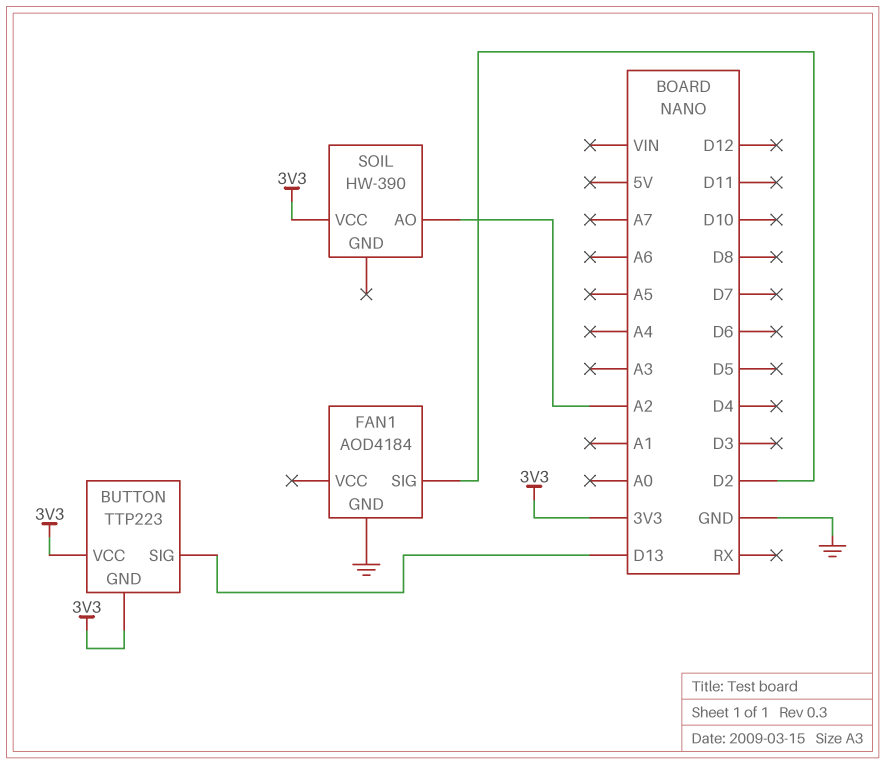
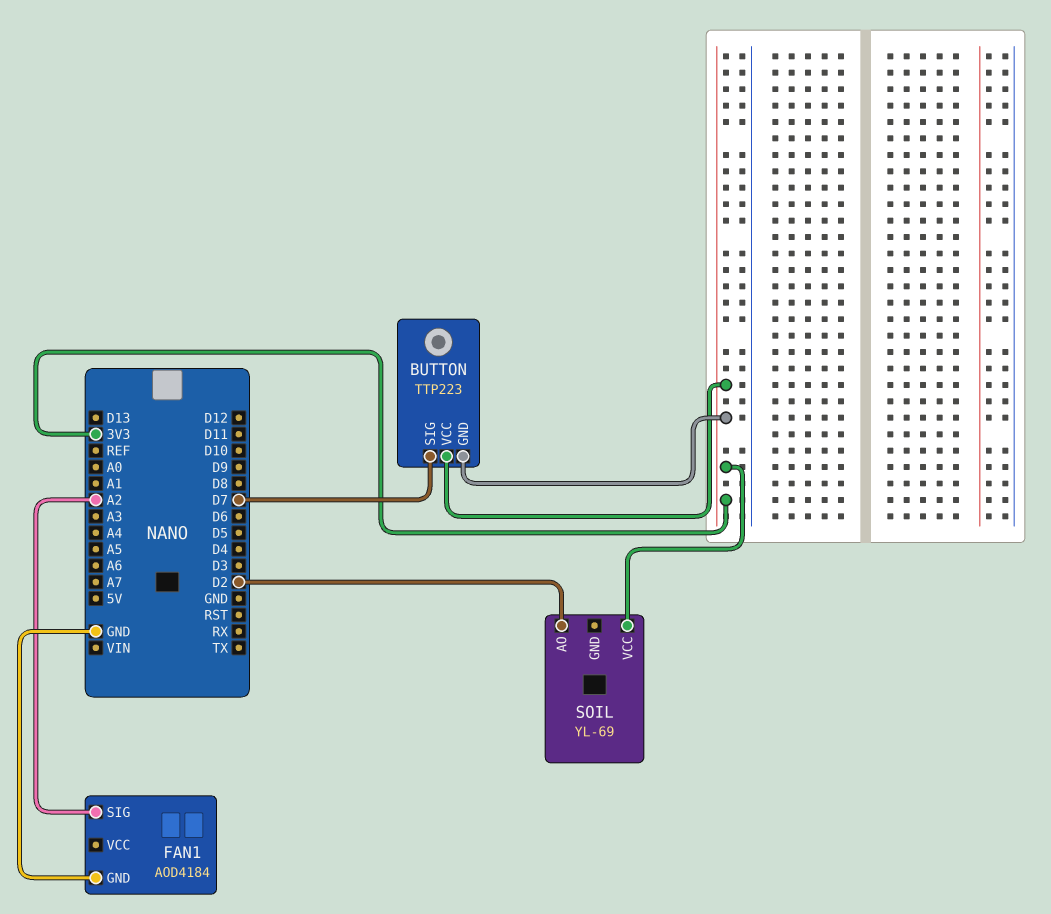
BUTTON pin SIG: D13 -> D7
FAN1 pin SIG: D2 -> A2
SOIL: HW-390 -> YL-69
SOIL pin AO: A2 -> D2

